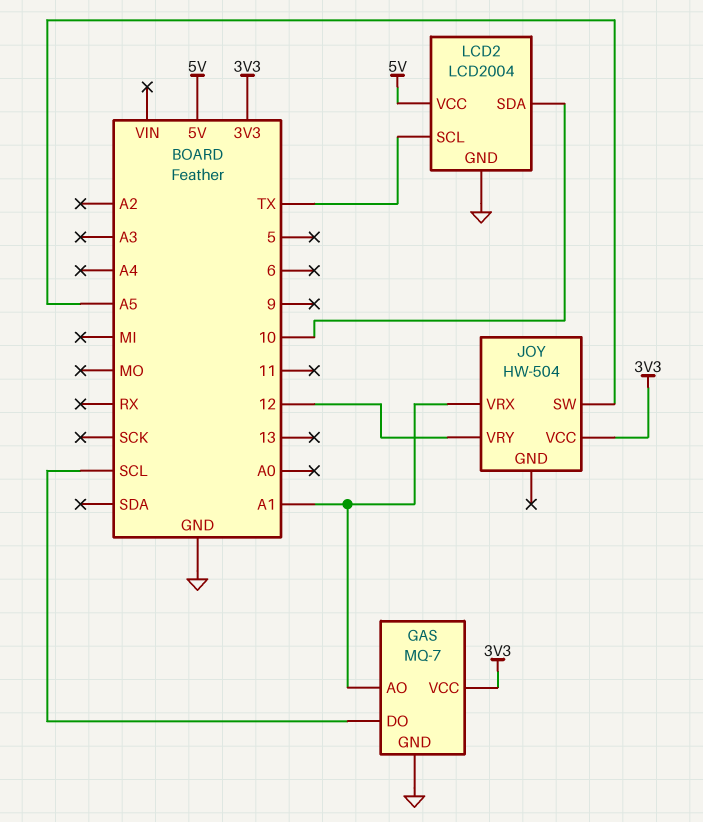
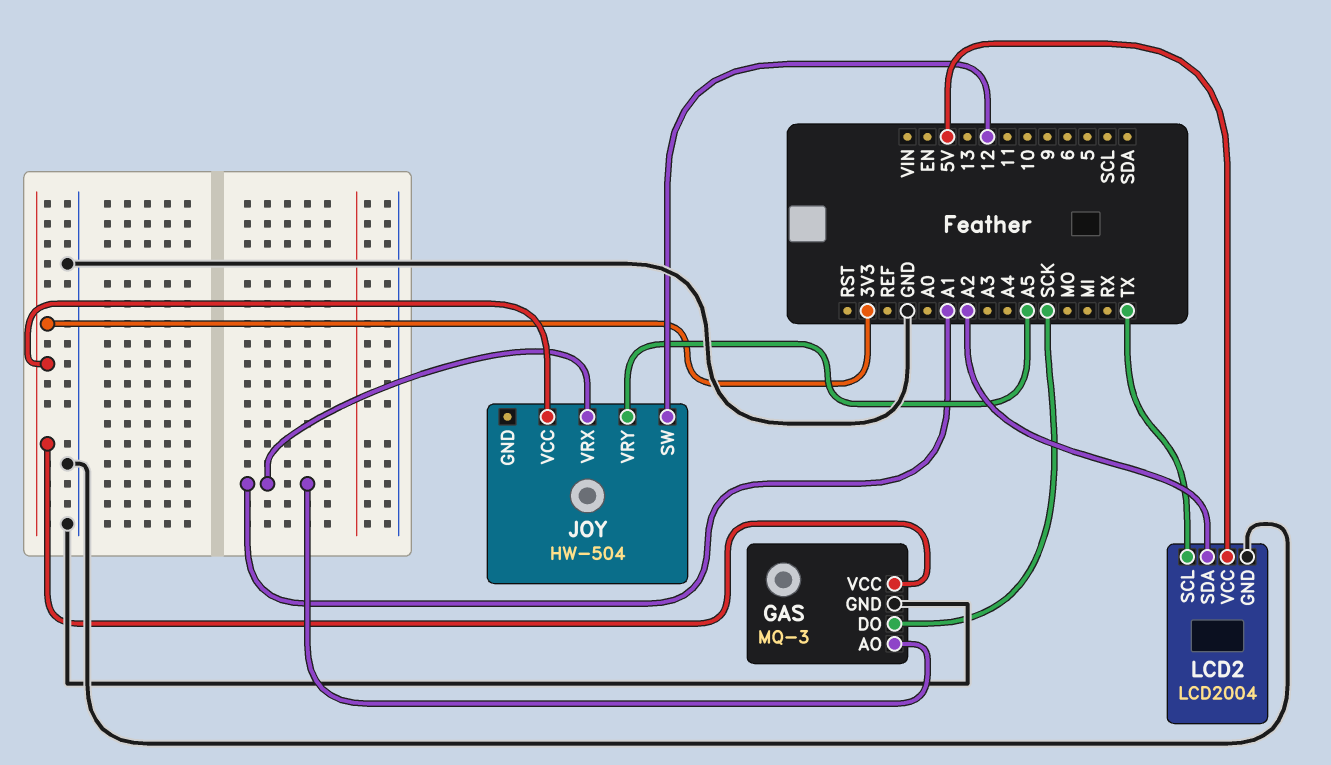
GAS: MQ-7 -> MQ-3
GAS pin DO: SCL -> SCK
JOY pin SW: A5 -> 12
JOY pin VRY: 12 -> A5
LCD2 pin SDA: 10 -> A2

